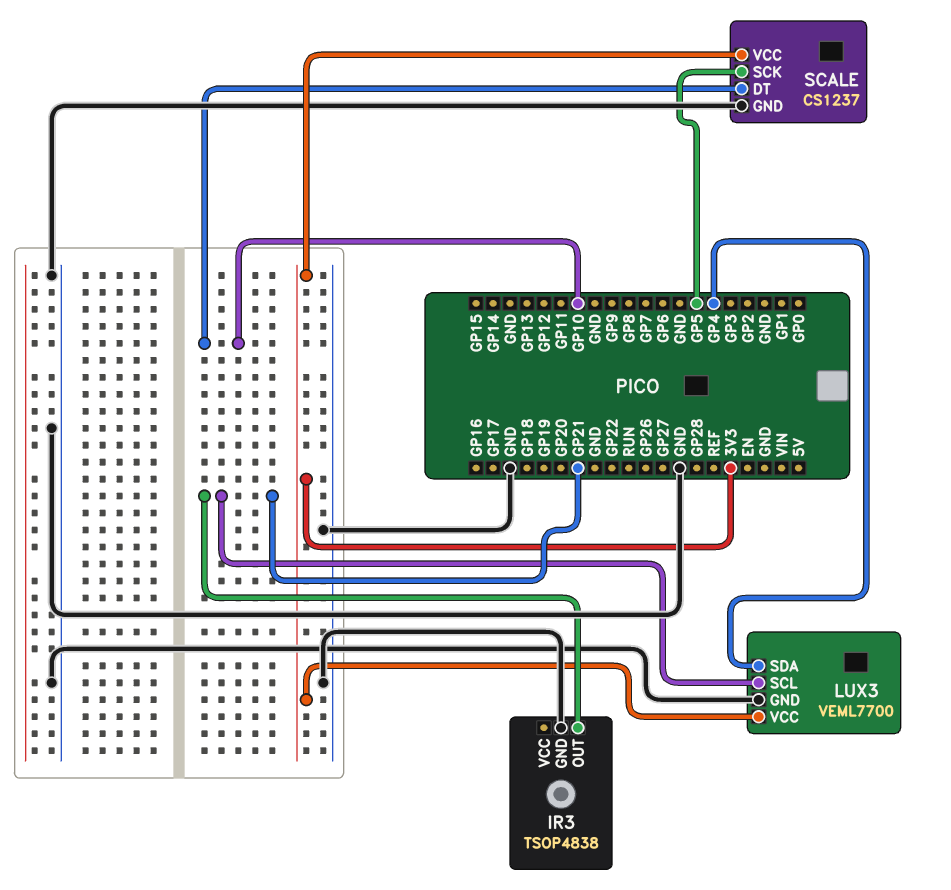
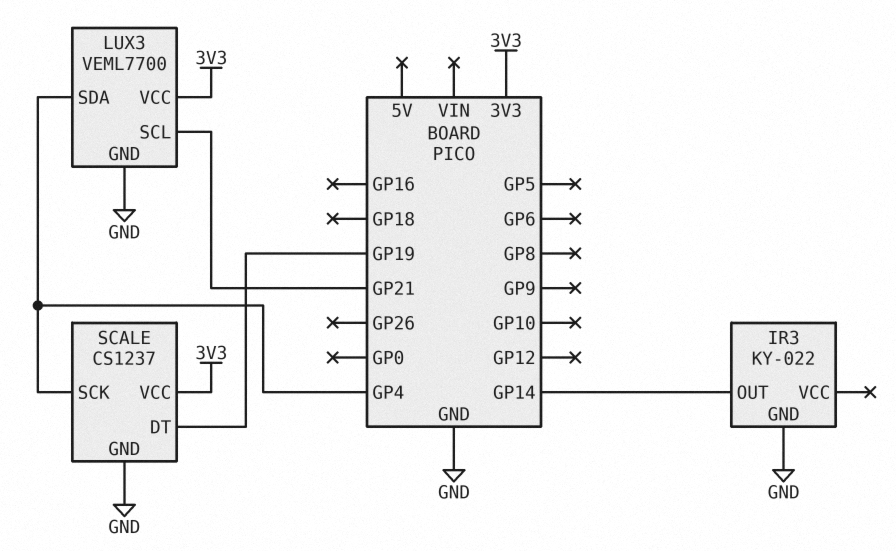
IR3: TSOP4838 -> KY-022
IR3 pin OUT: GP21 -> GP14
SCALE pin DT: GP10 -> GP19
SCALE pin SCK: GP5 -> GP4

